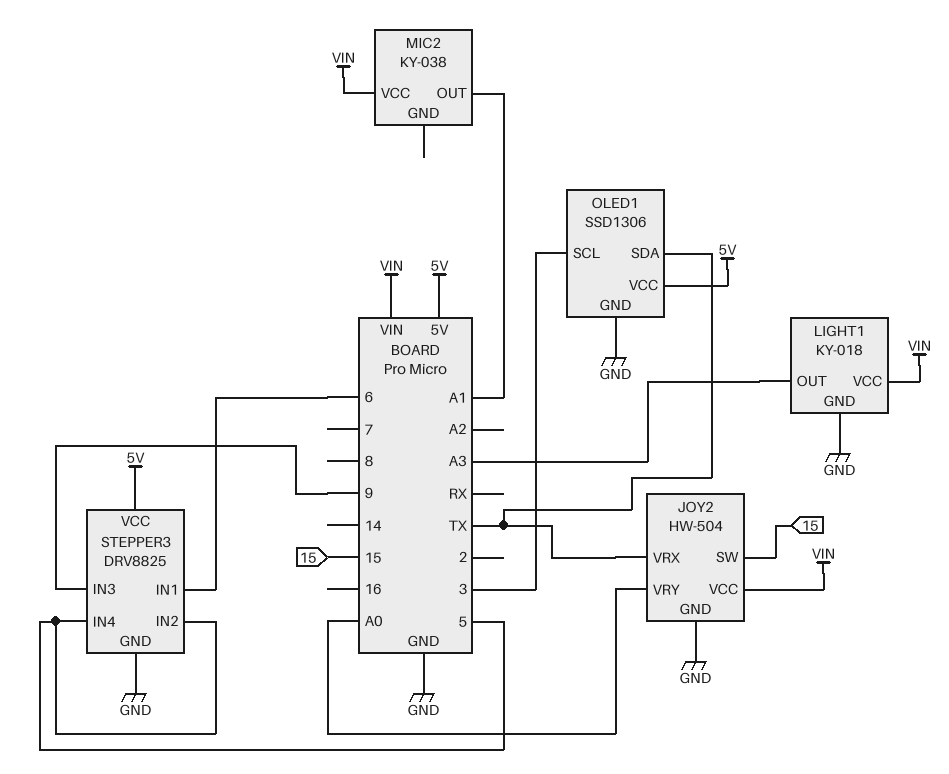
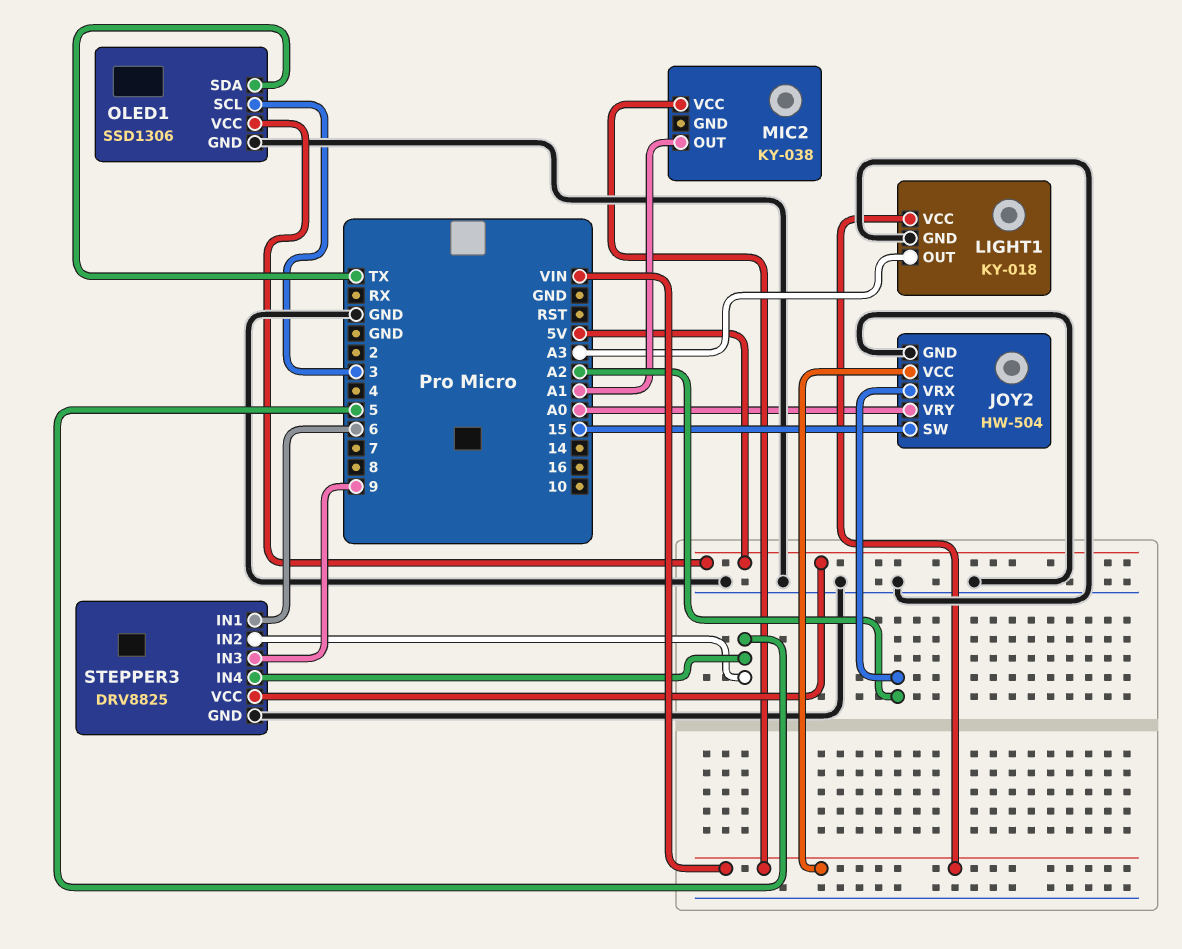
JOY2 pin VRX: TX -> A2

